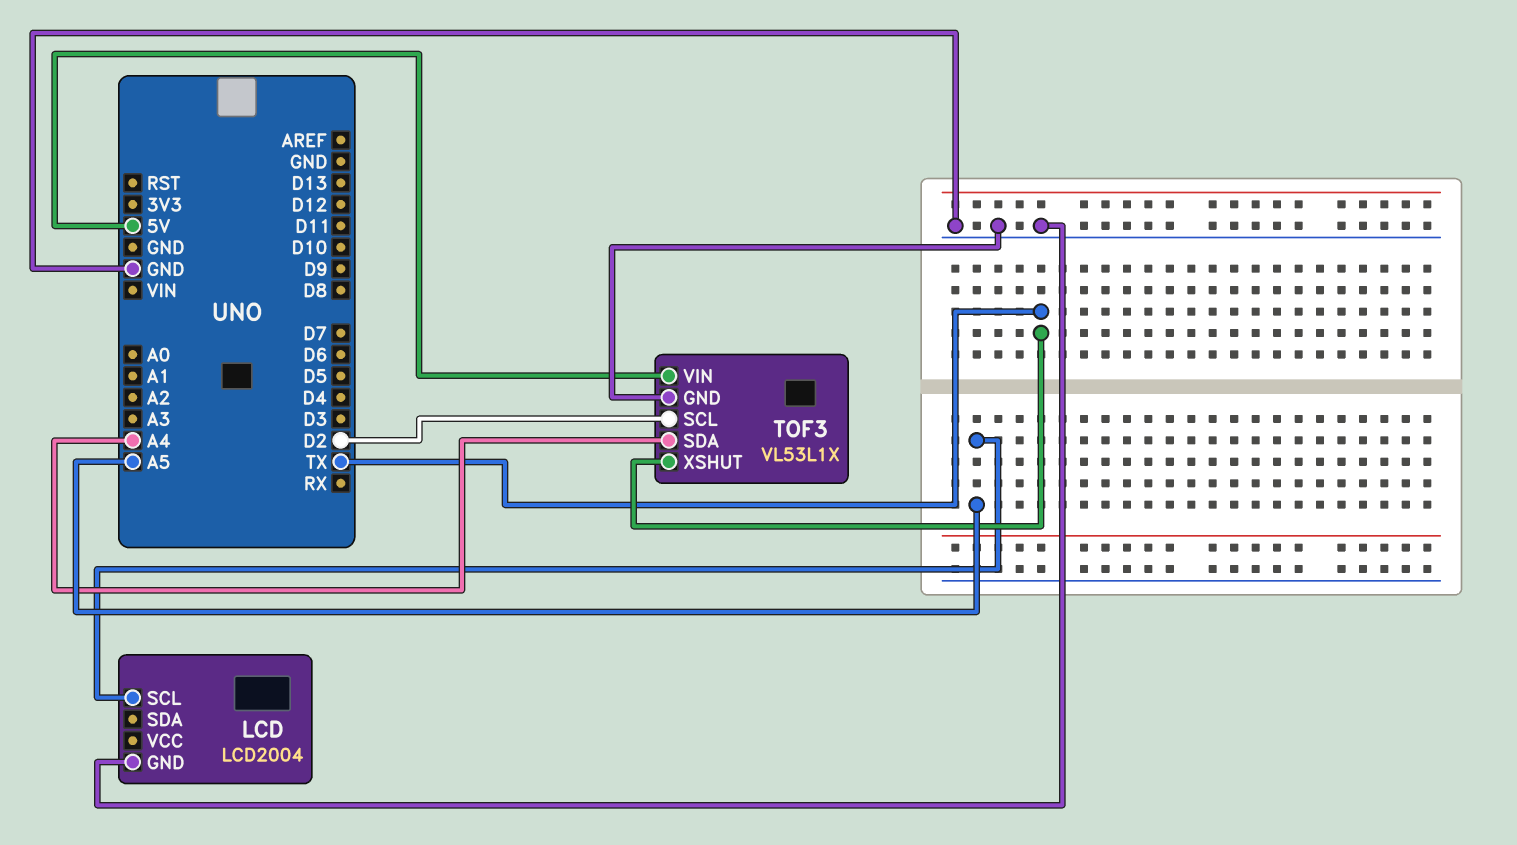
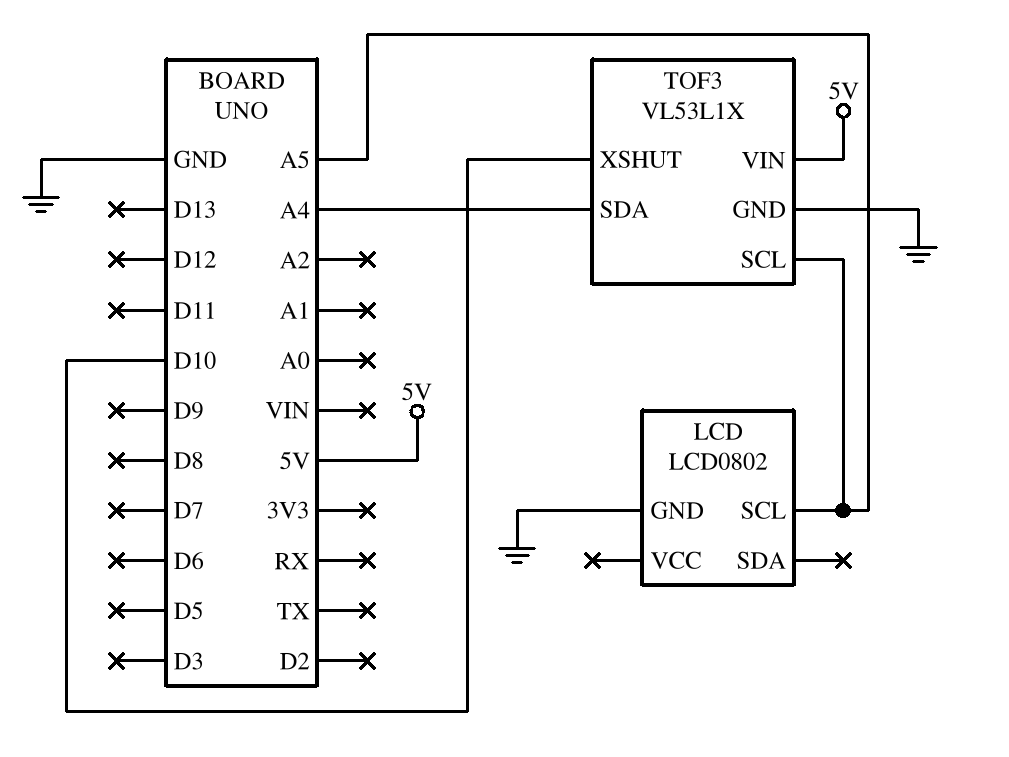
LCD: LCD2004 -> LCD0802
TOF3 pin SCL: D2 -> A5
TOF3 pin XSHUT: TX -> D10

